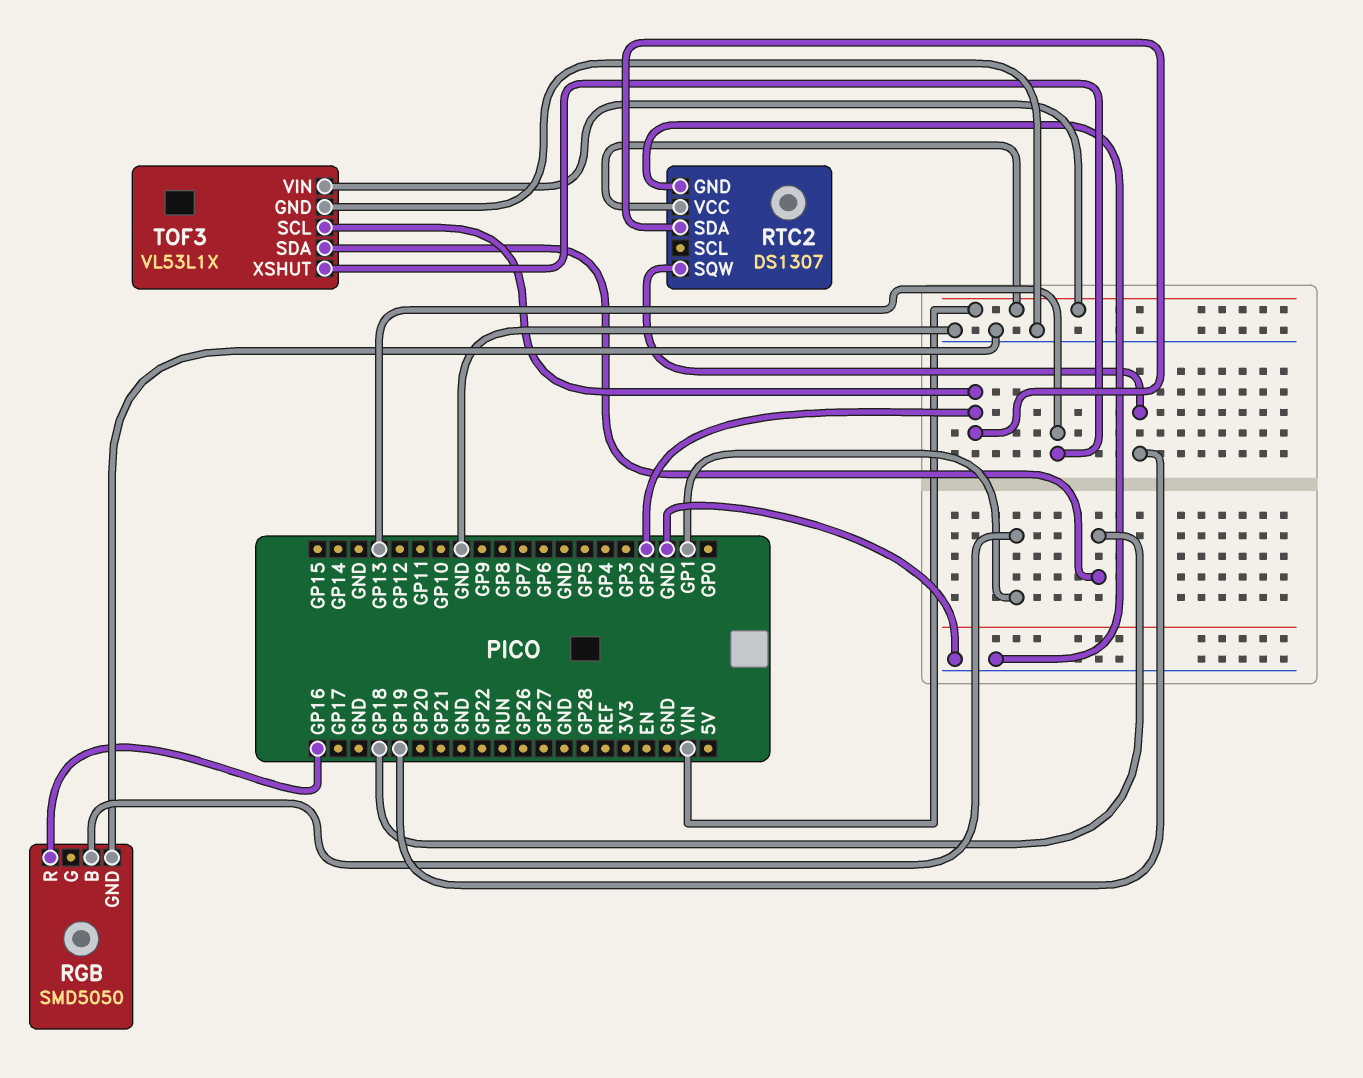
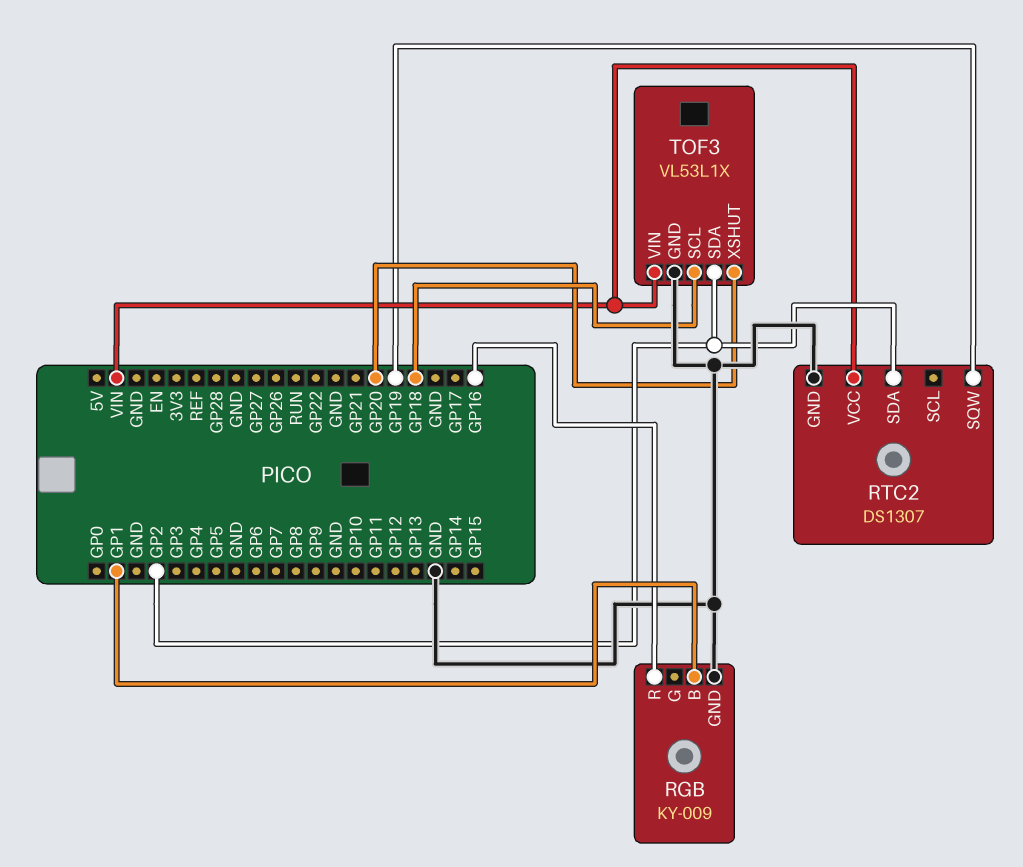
RGB: SMD5050 -> KY-009
TOF3 pin SCL: GP2 -> GP18
TOF3 pin SDA: GP18 -> GP2
TOF3 pin XSHUT: GP13 -> GP20

